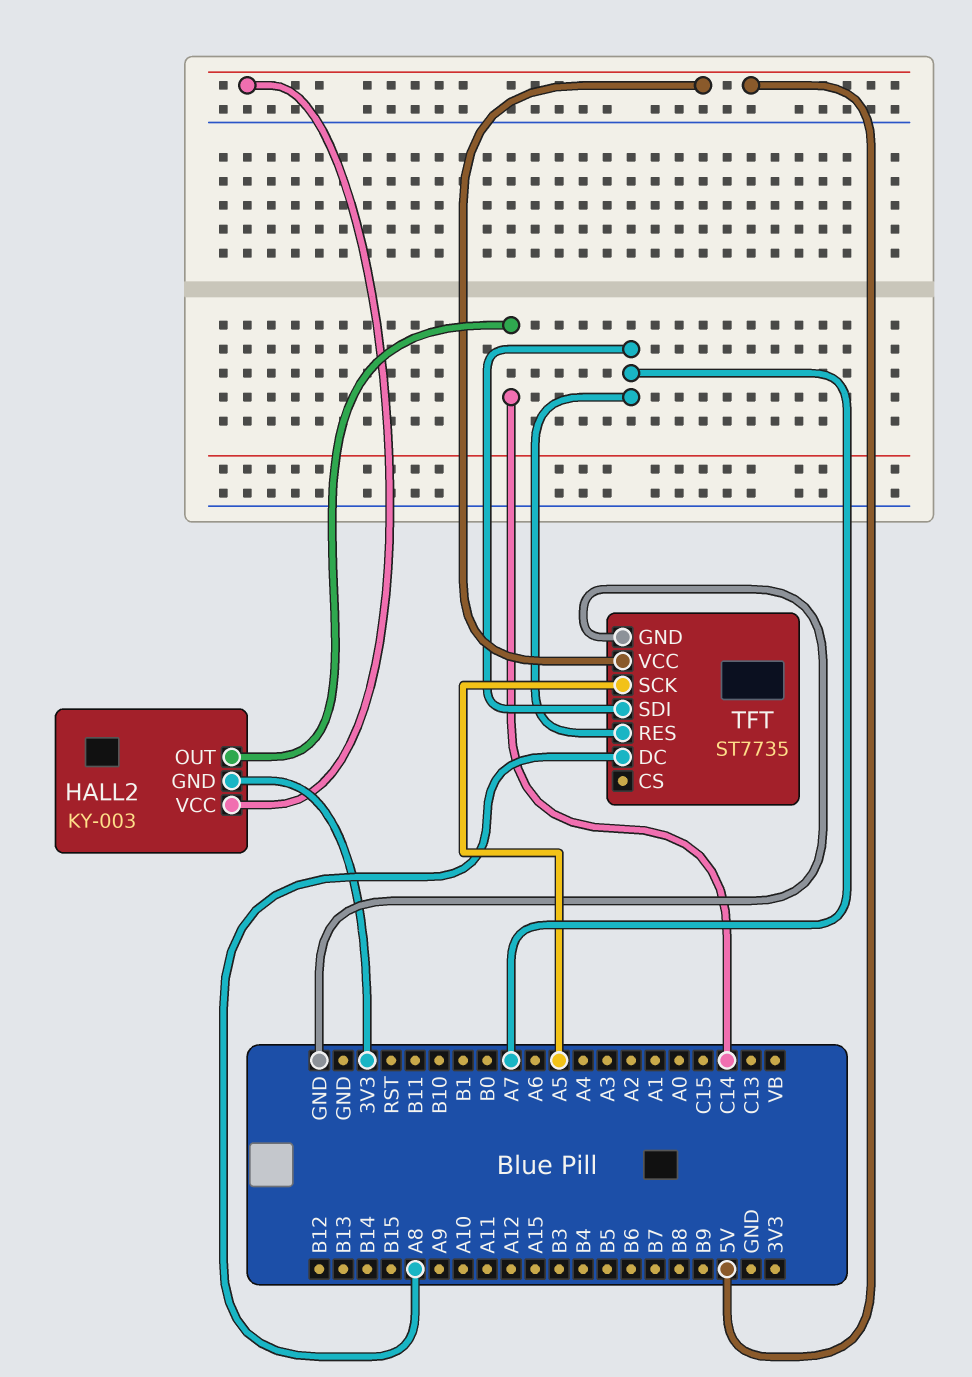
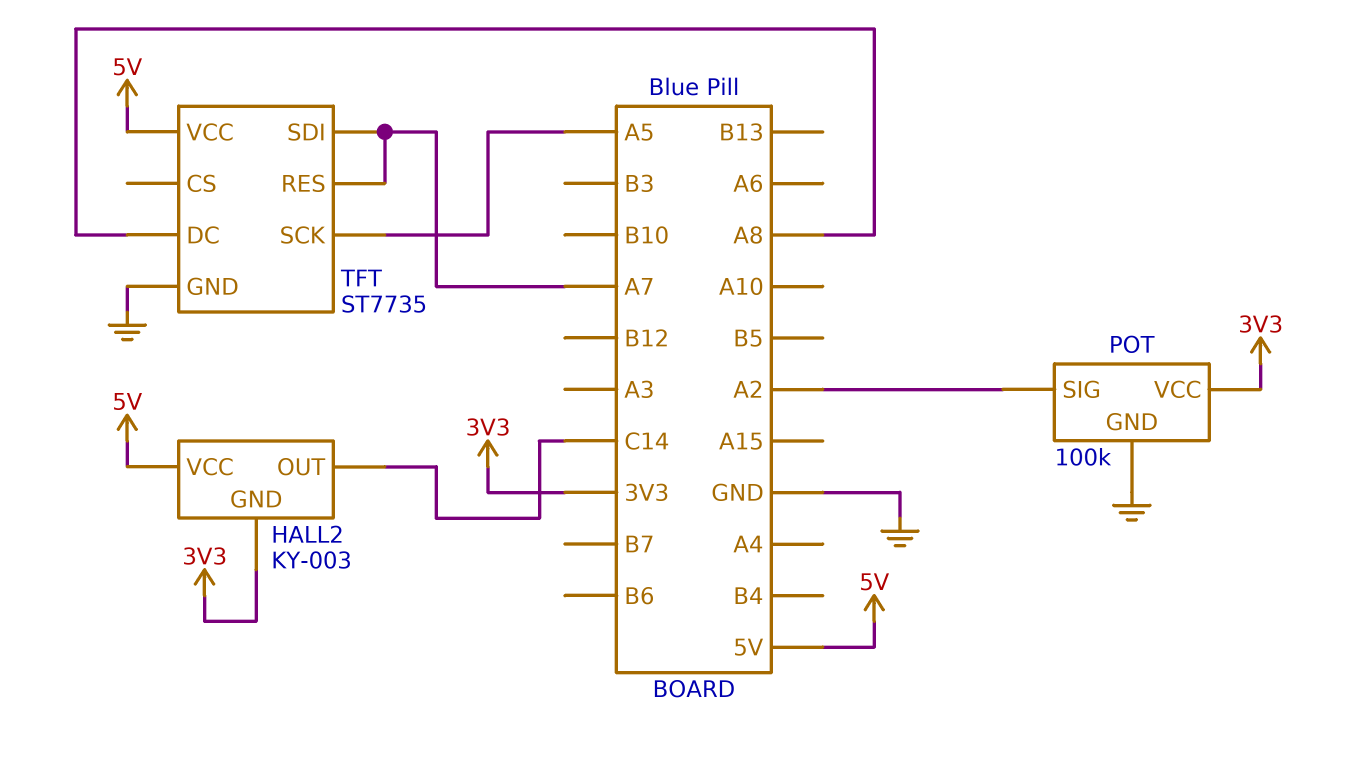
POT: none -> 100k
POT pin GND: none -> GND
POT pin SIG: none -> A2
POT pin VCC: none -> 3V3

